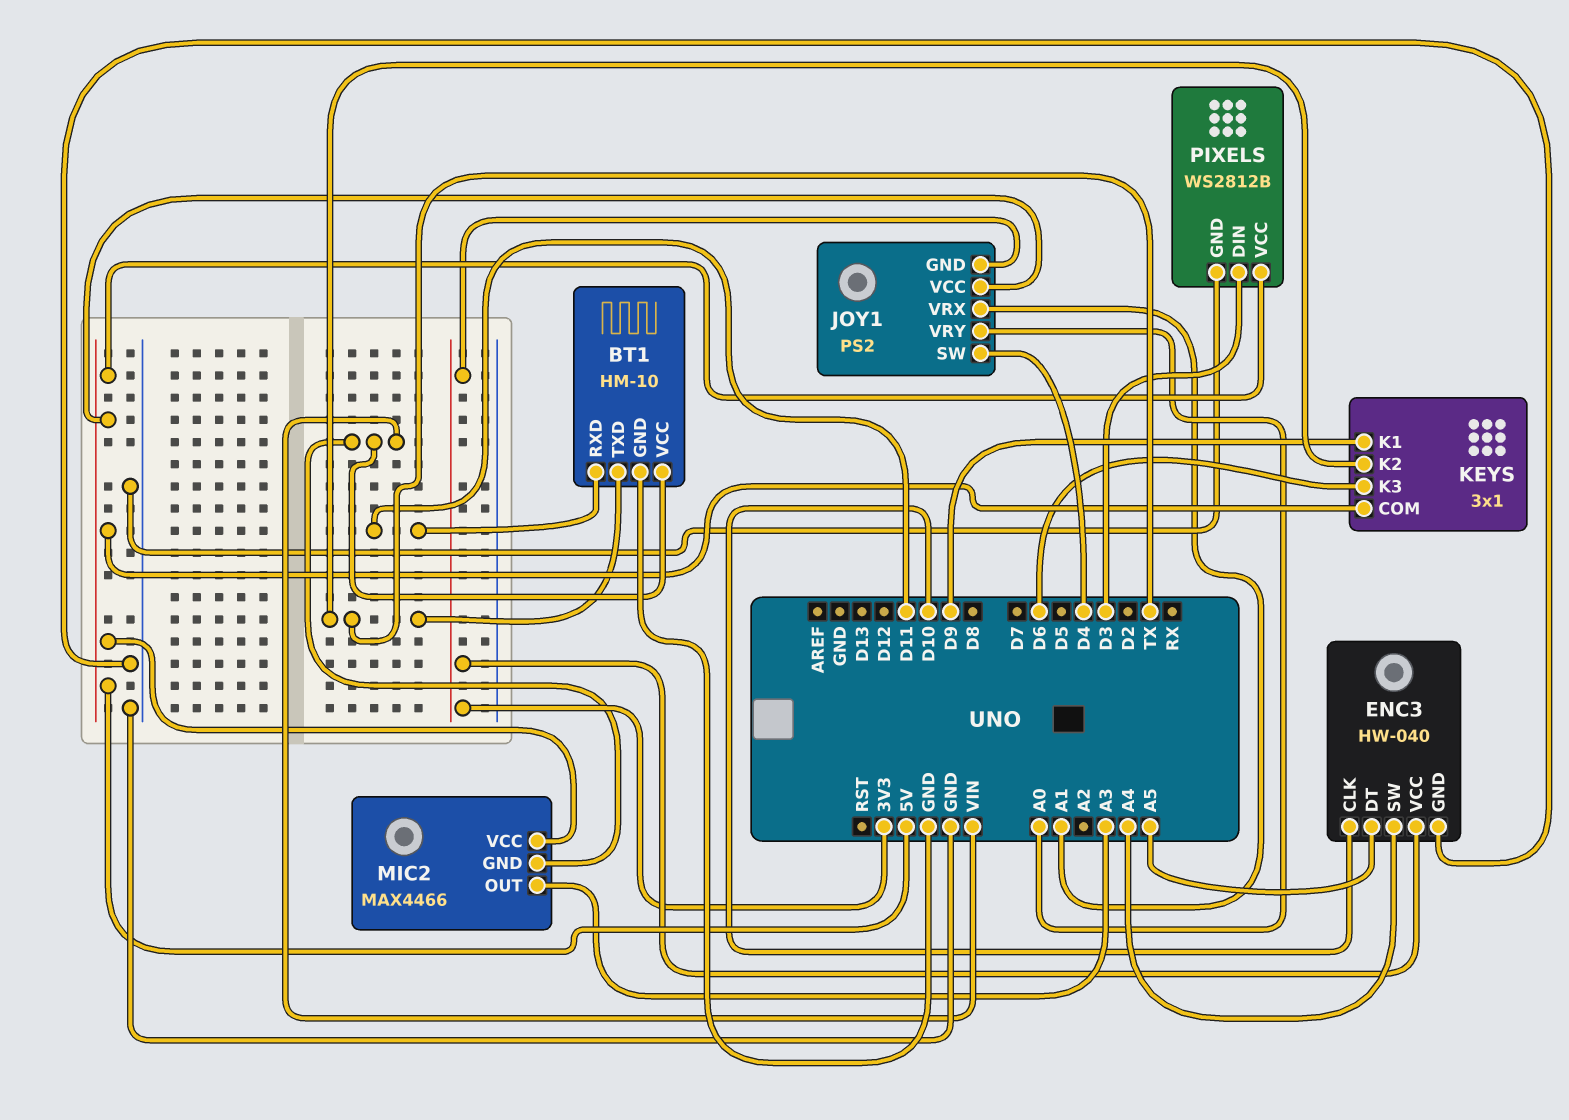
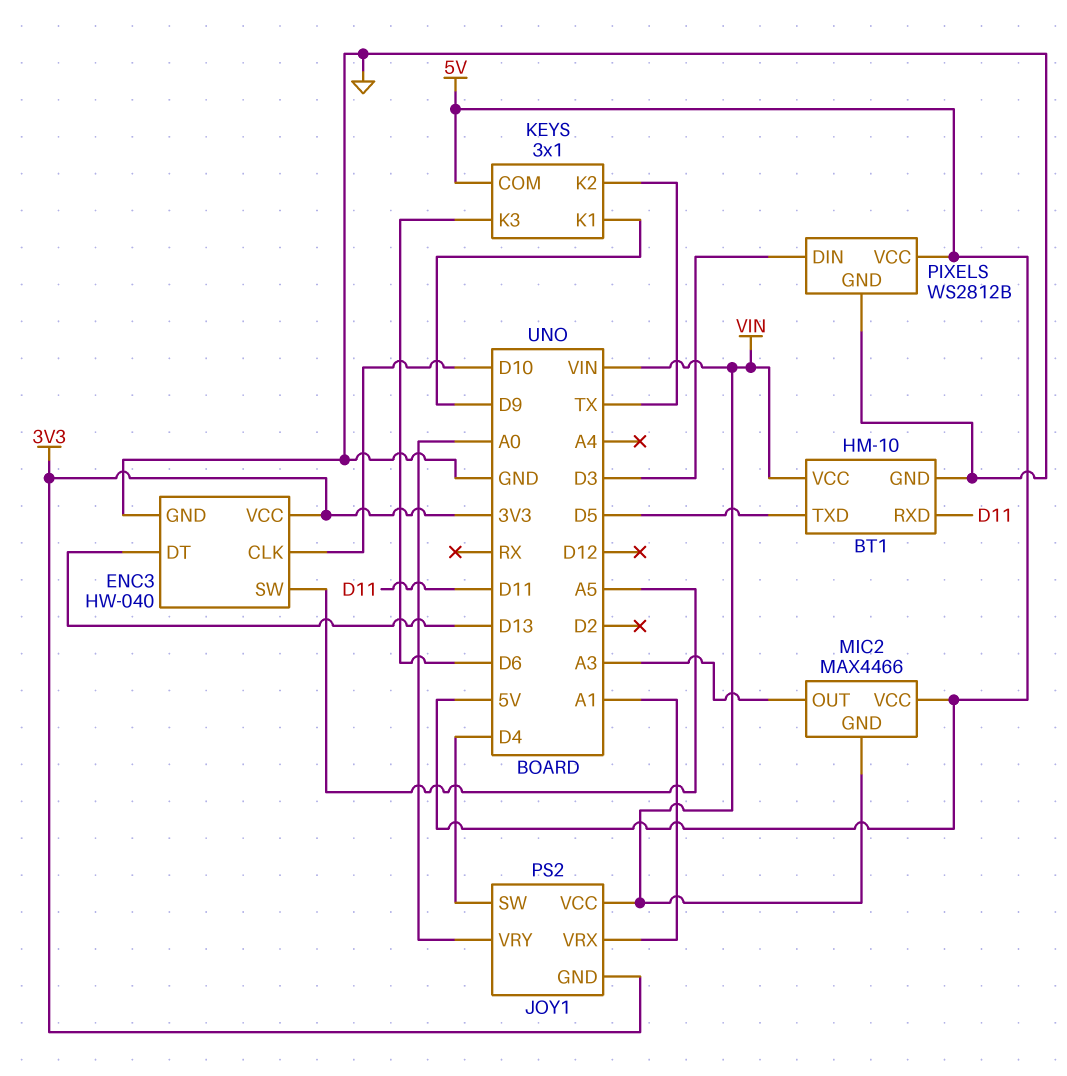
BT1 pin TXD: TX -> D5
ENC3 pin DT: A5 -> D13
ENC3 pin SW: A4 -> A5
JOY1 pin VCC: 5V -> VIN

